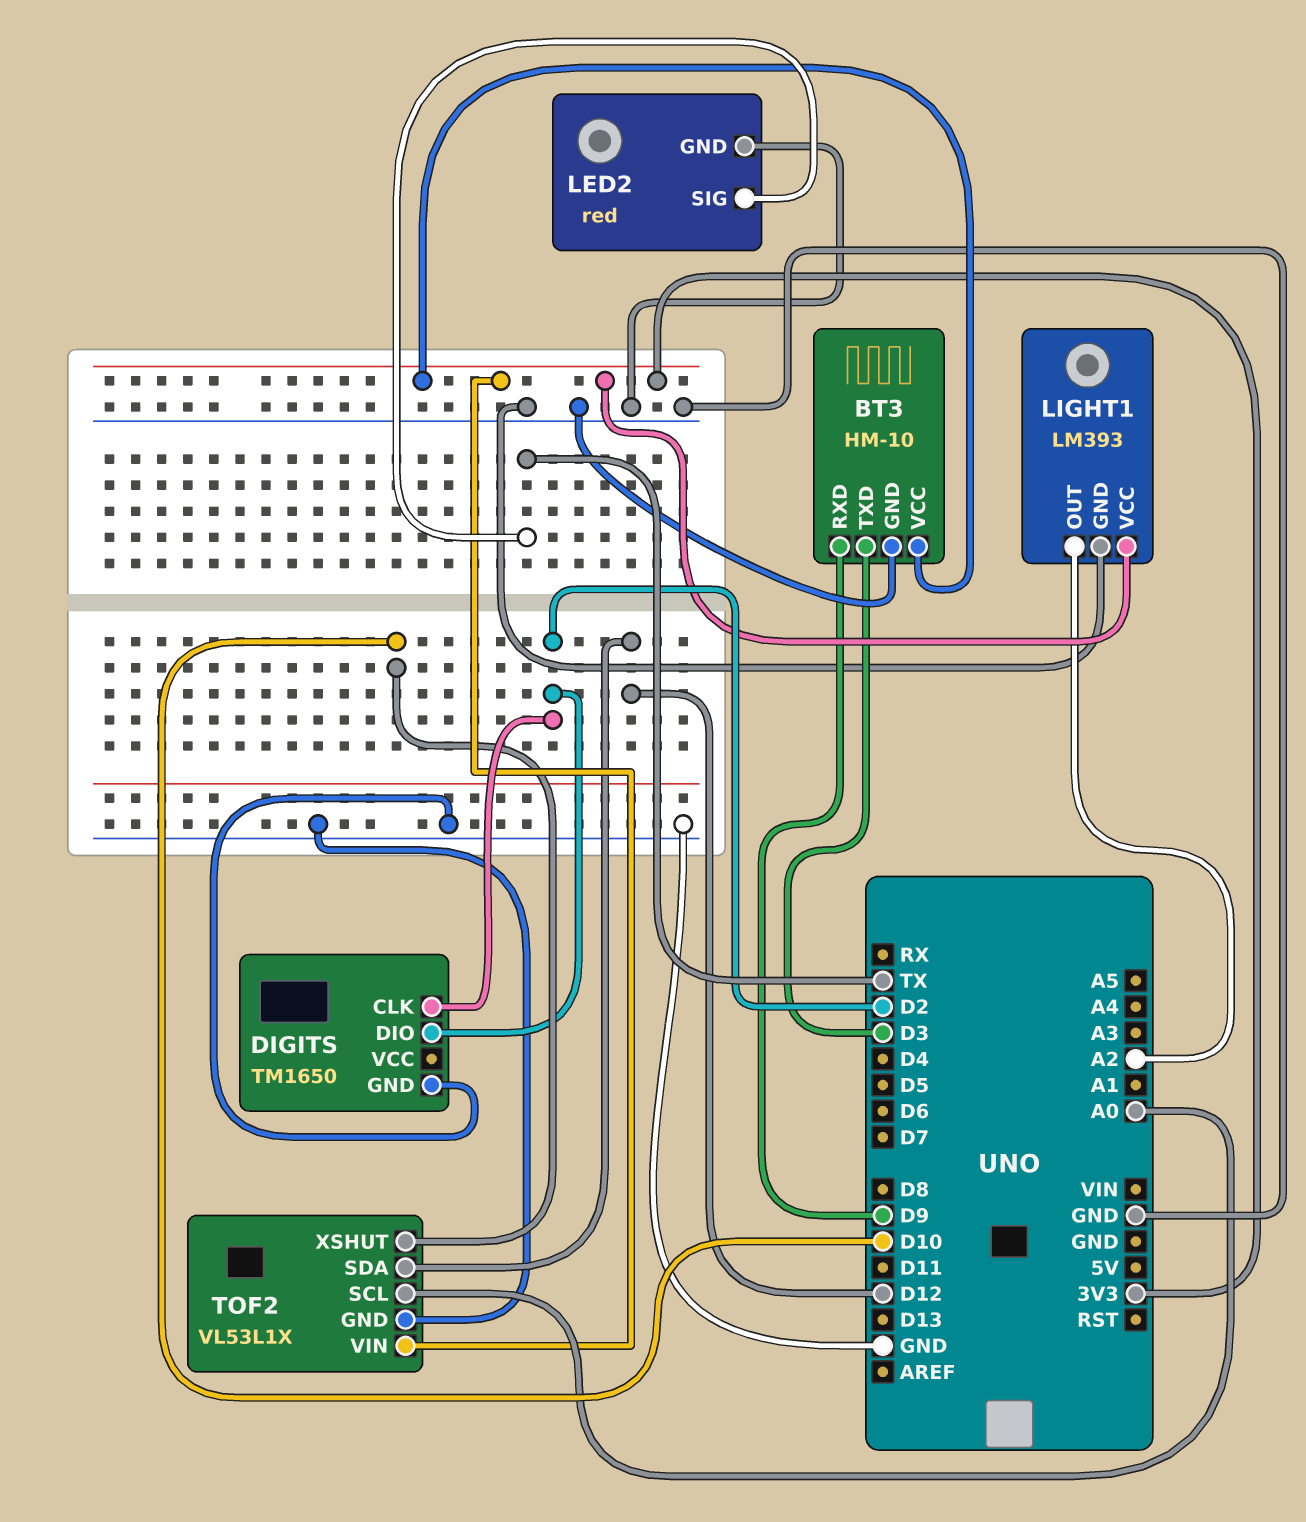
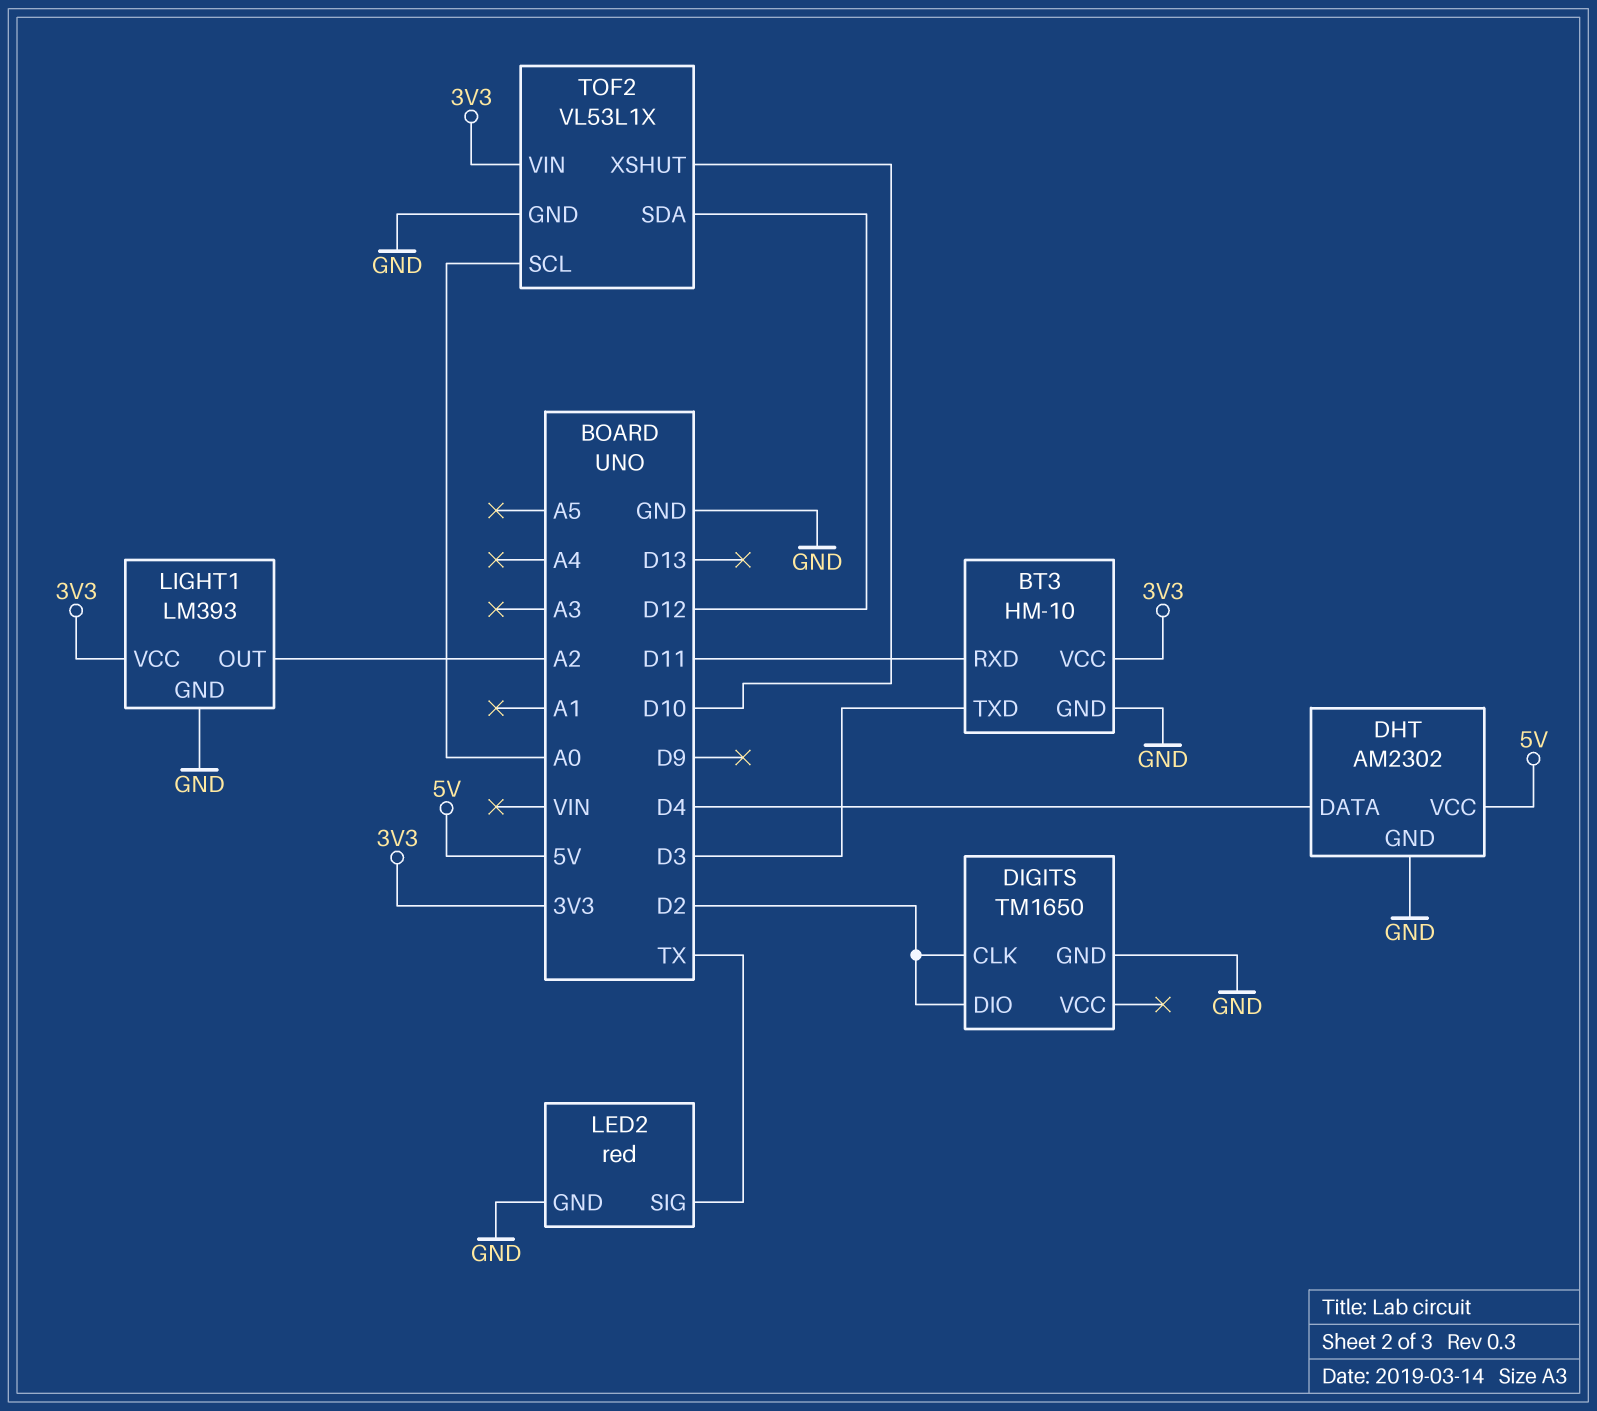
BT3 pin RXD: D9 -> D11
DHT: none -> AM2302
DHT pin DATA: none -> D4
DHT pin GND: none -> GND
DHT pin VCC: none -> 5V

